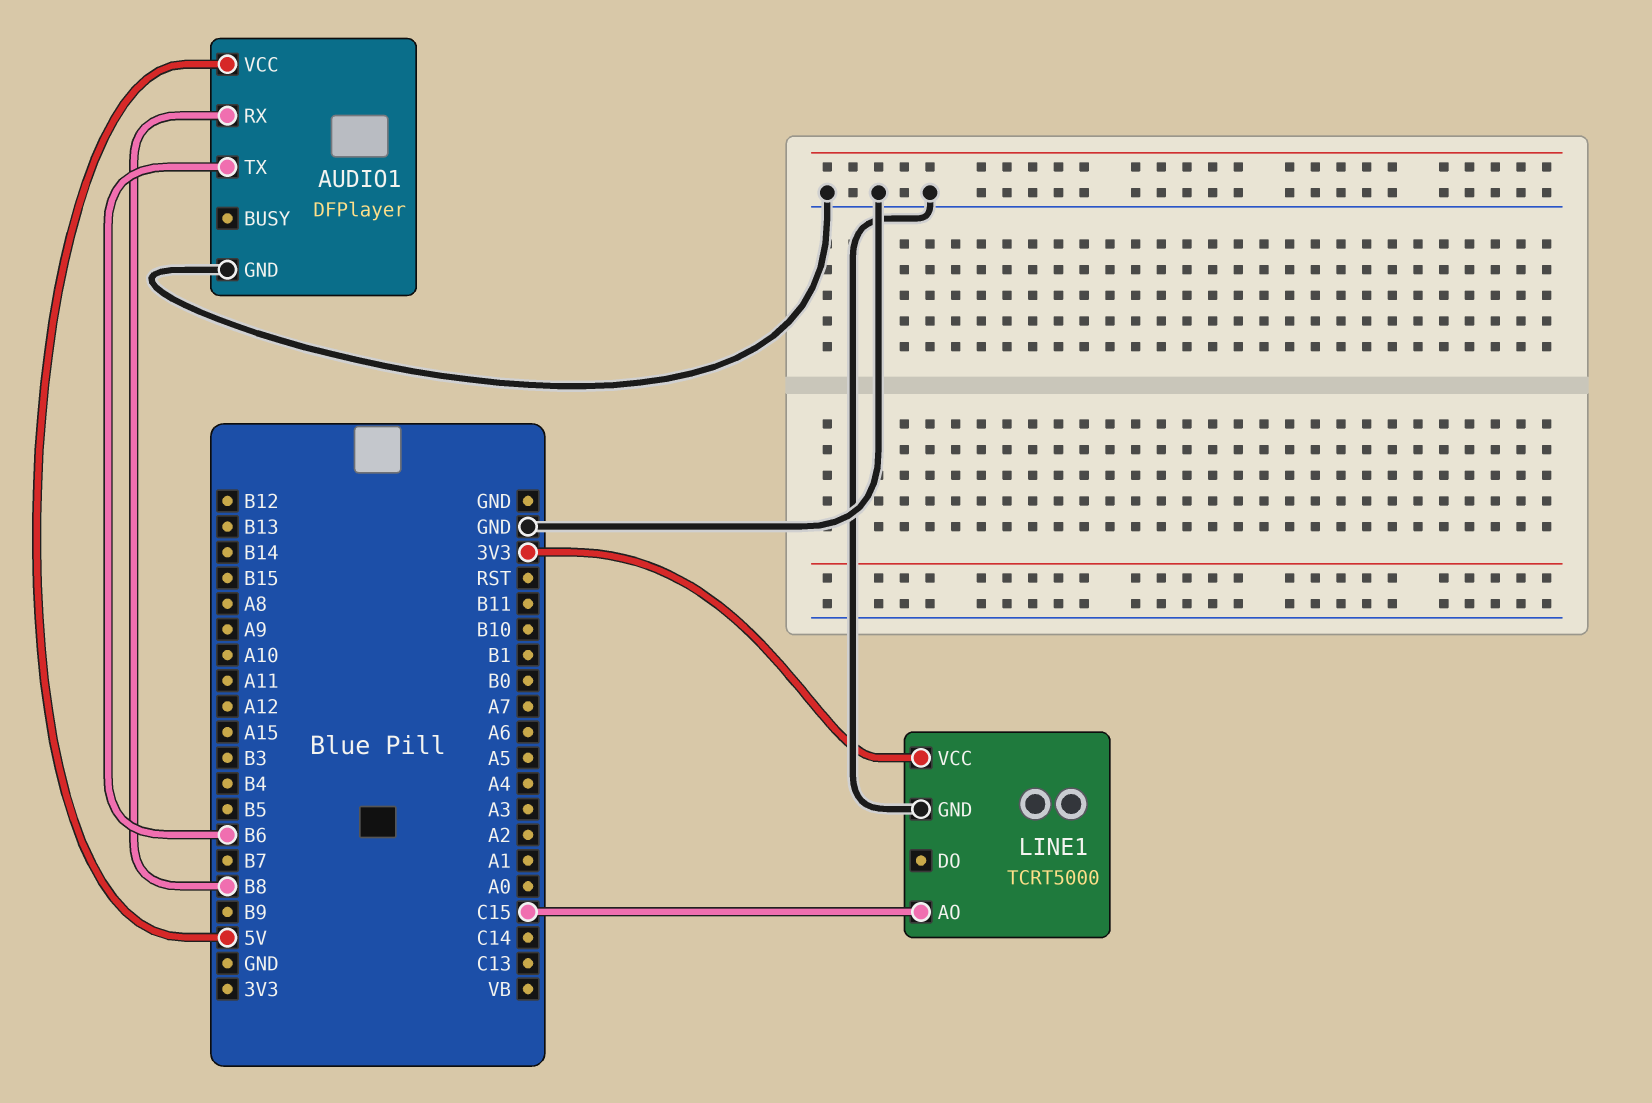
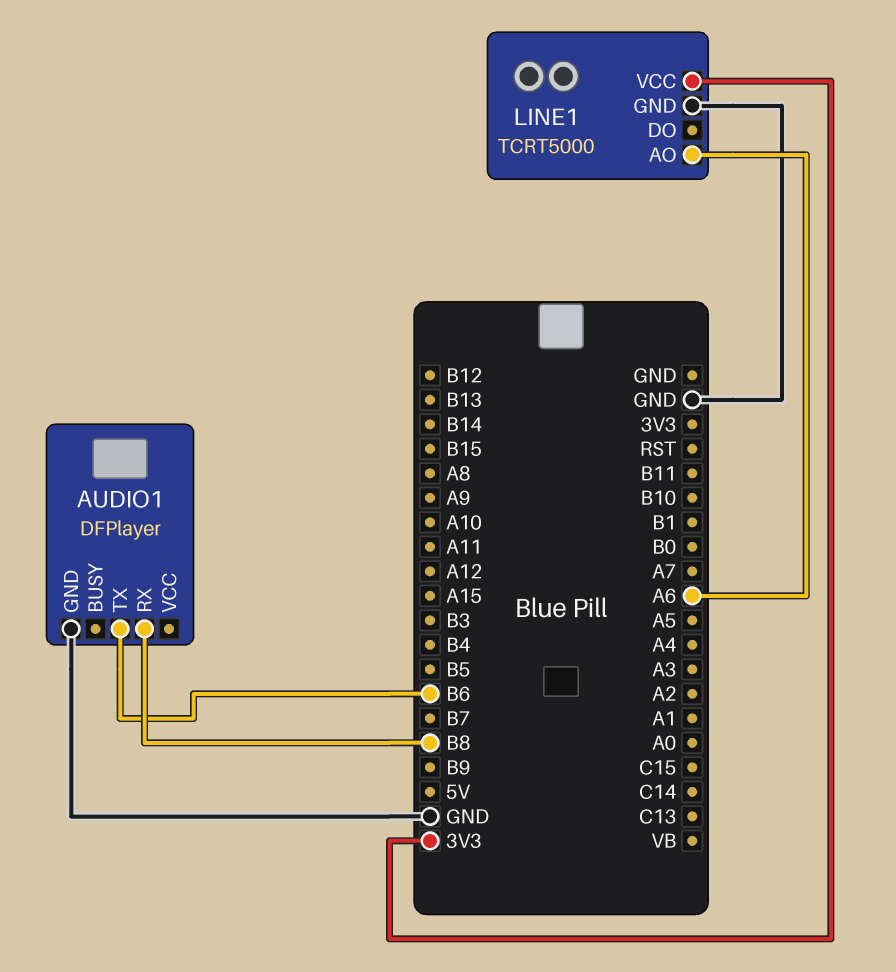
AUDIO1 pin VCC: 5V -> none
LINE1 pin AO: C15 -> A6

